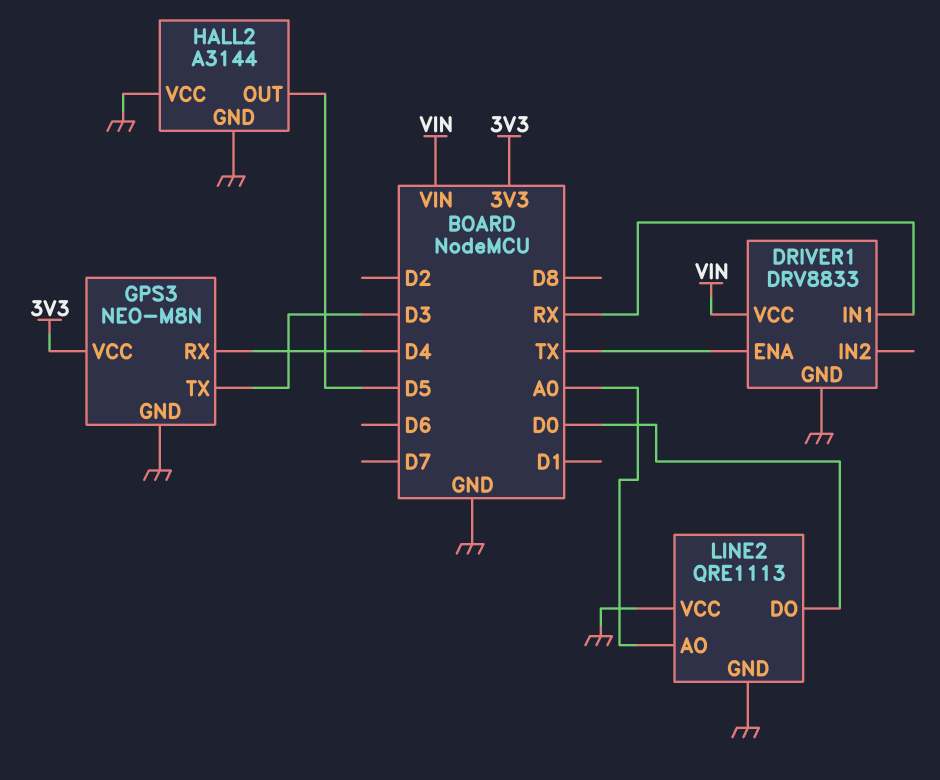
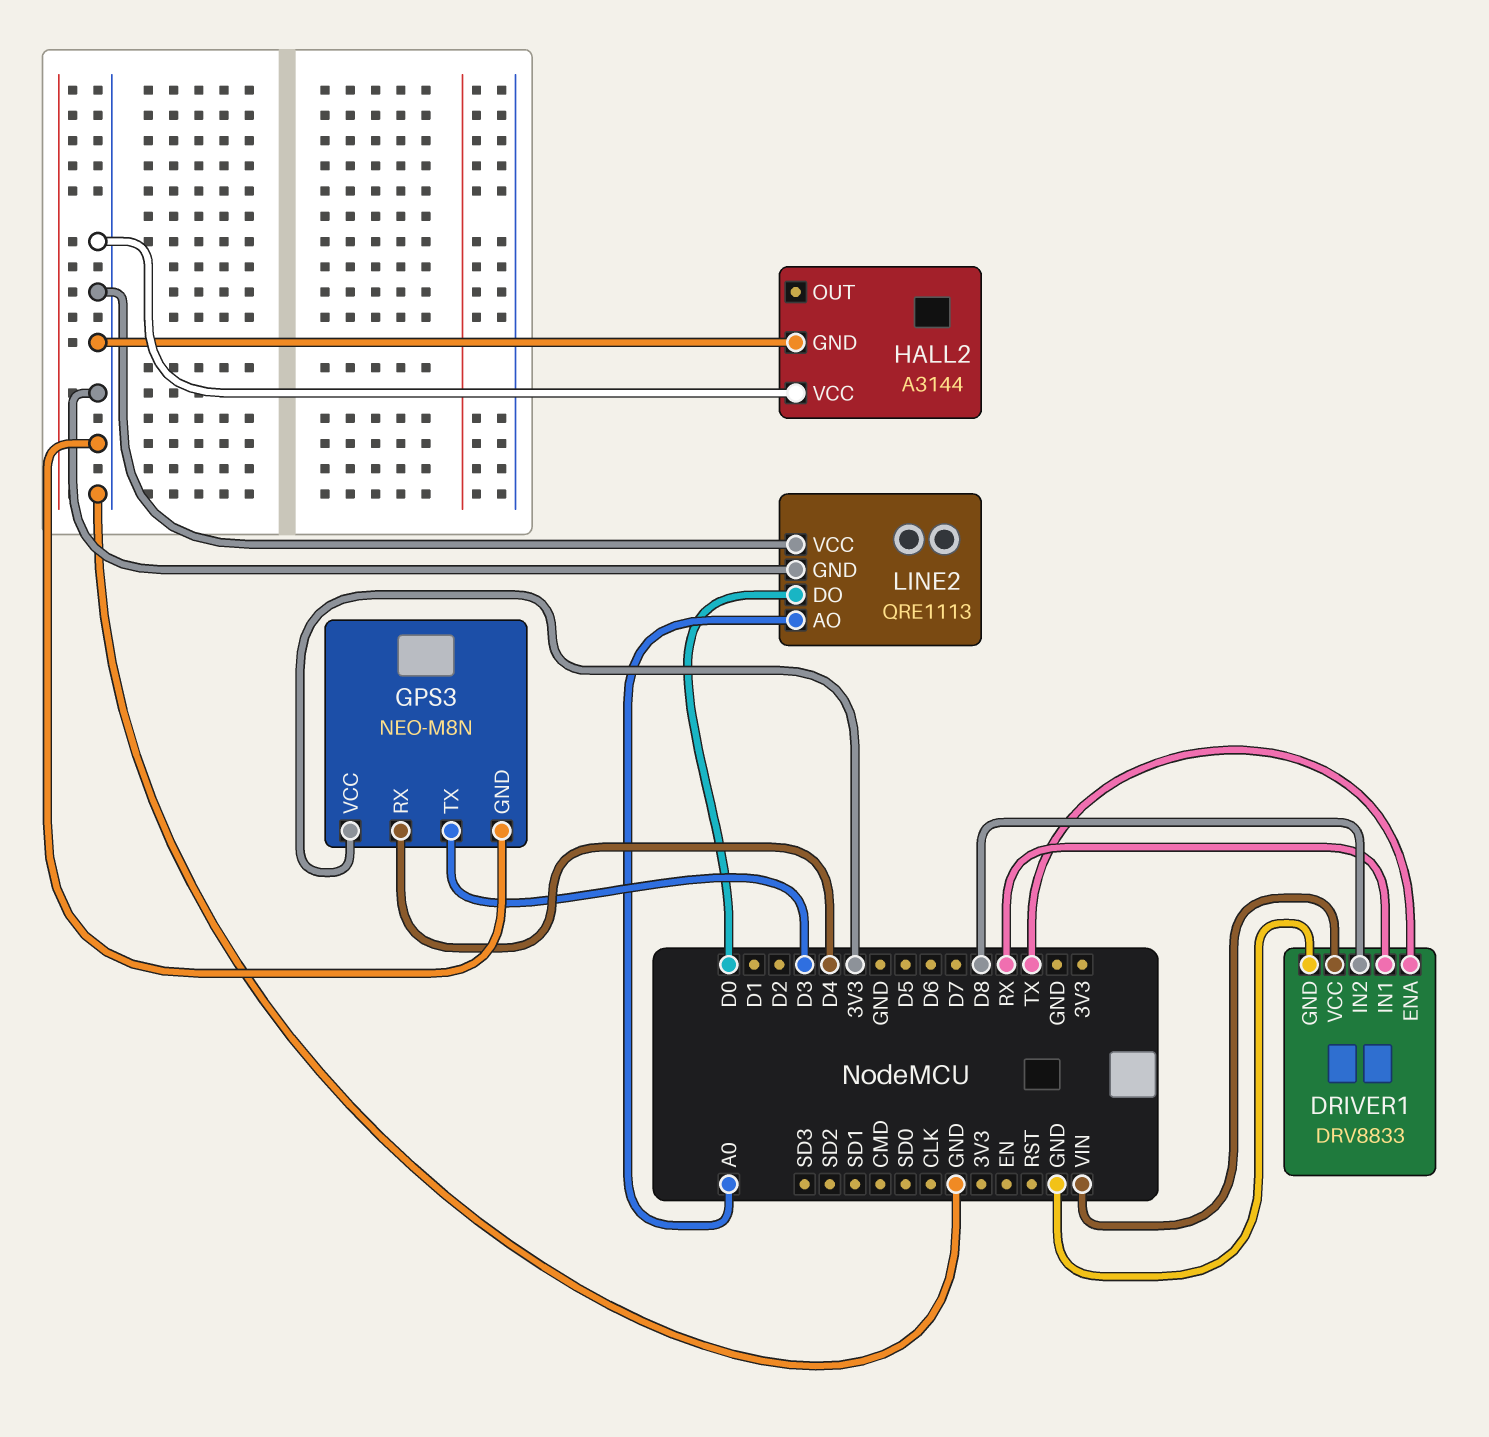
DRIVER1 pin IN2: none -> D8
HALL2 pin OUT: D5 -> none

